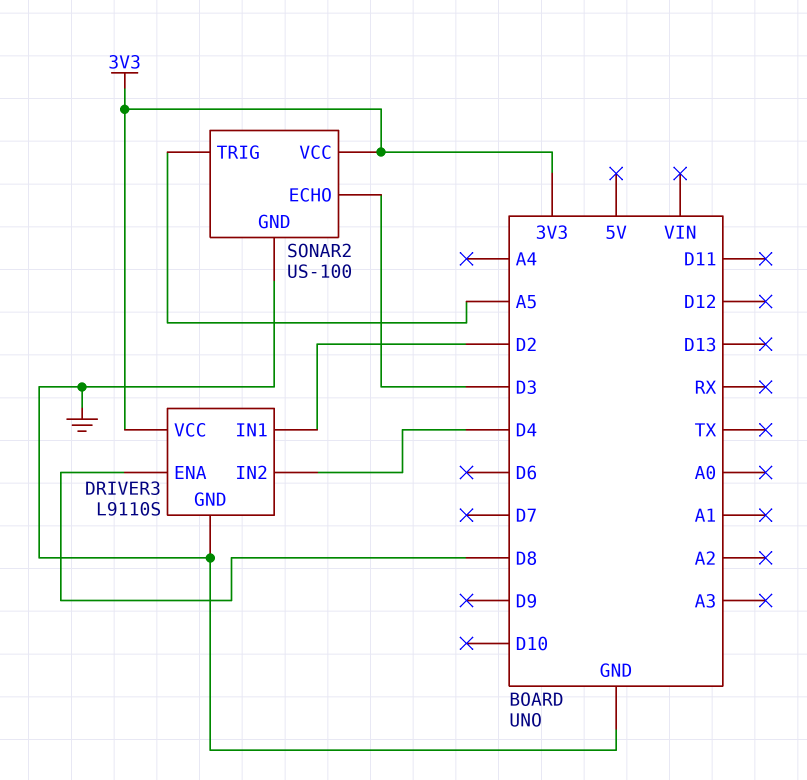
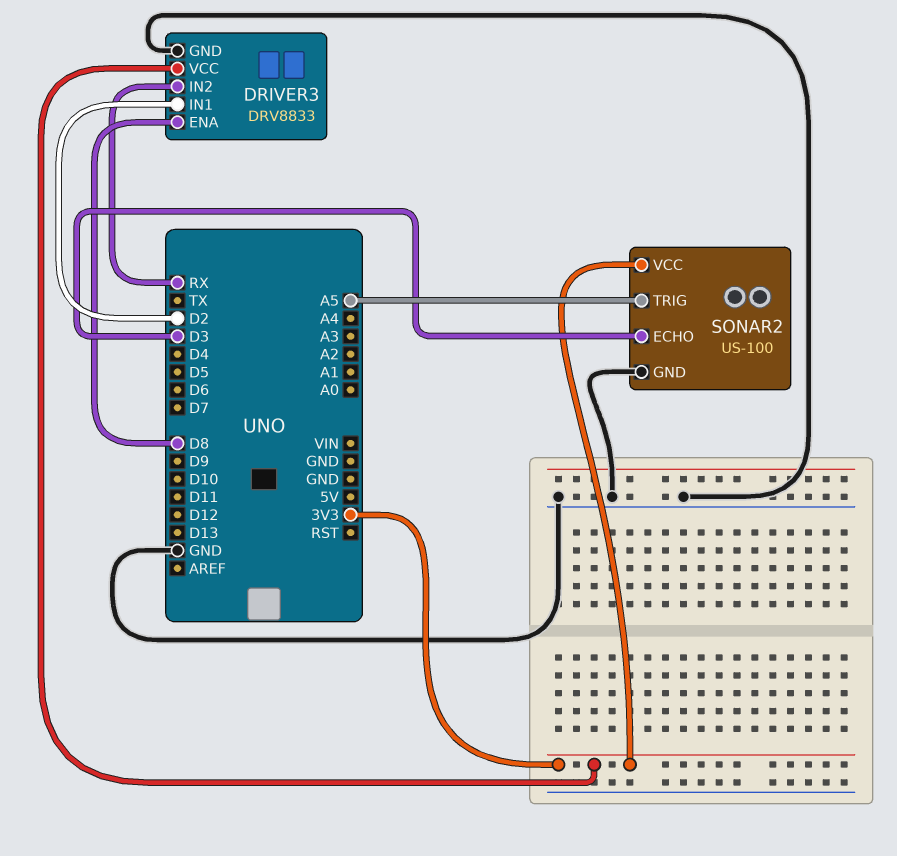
DRIVER3: L9110S -> DRV8833
DRIVER3 pin IN2: D4 -> RX

